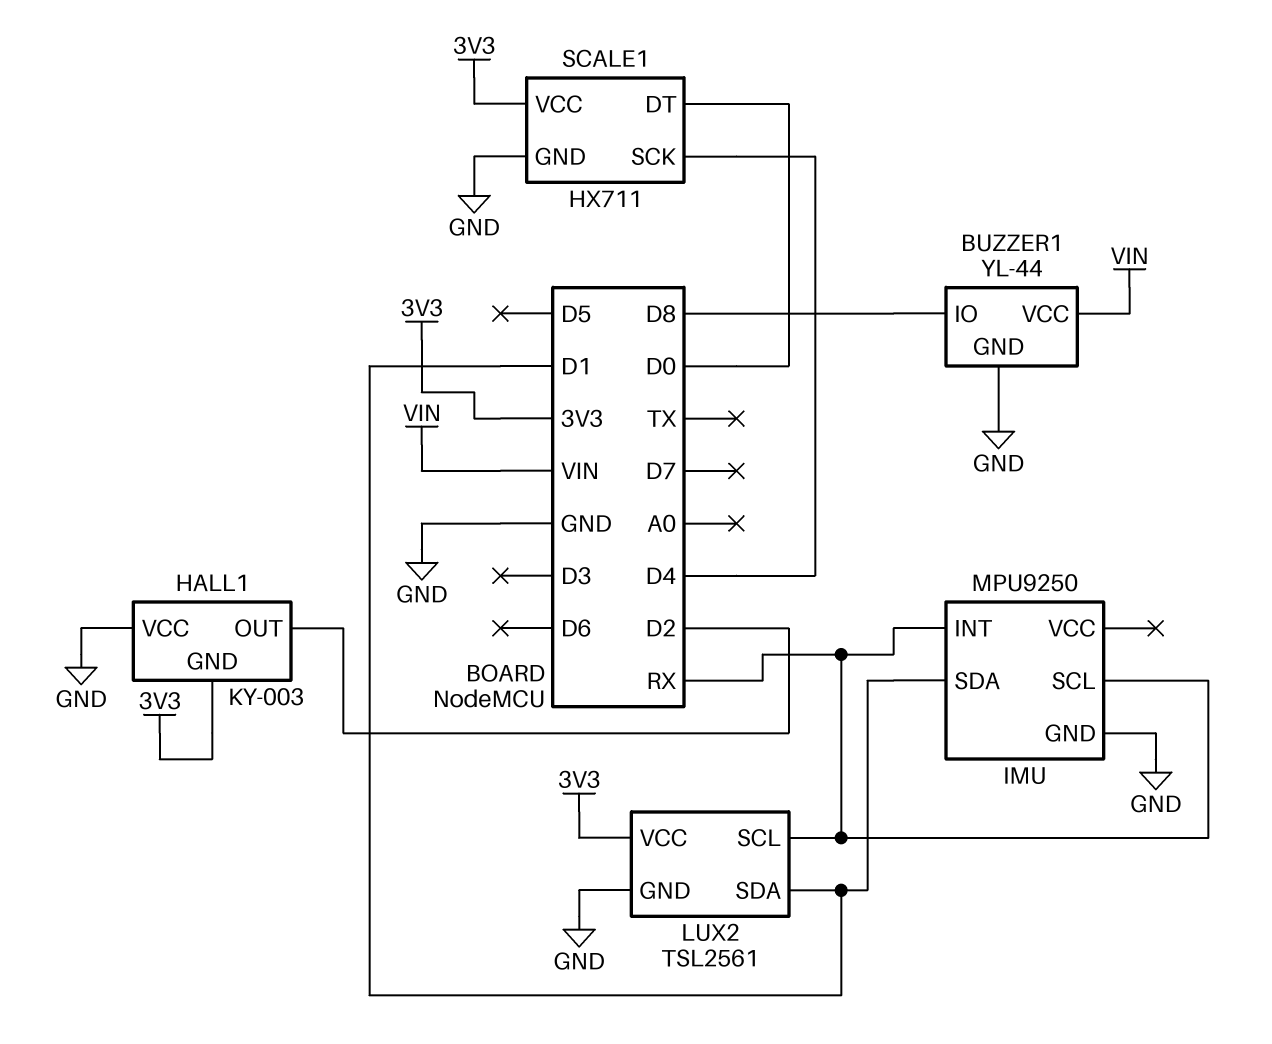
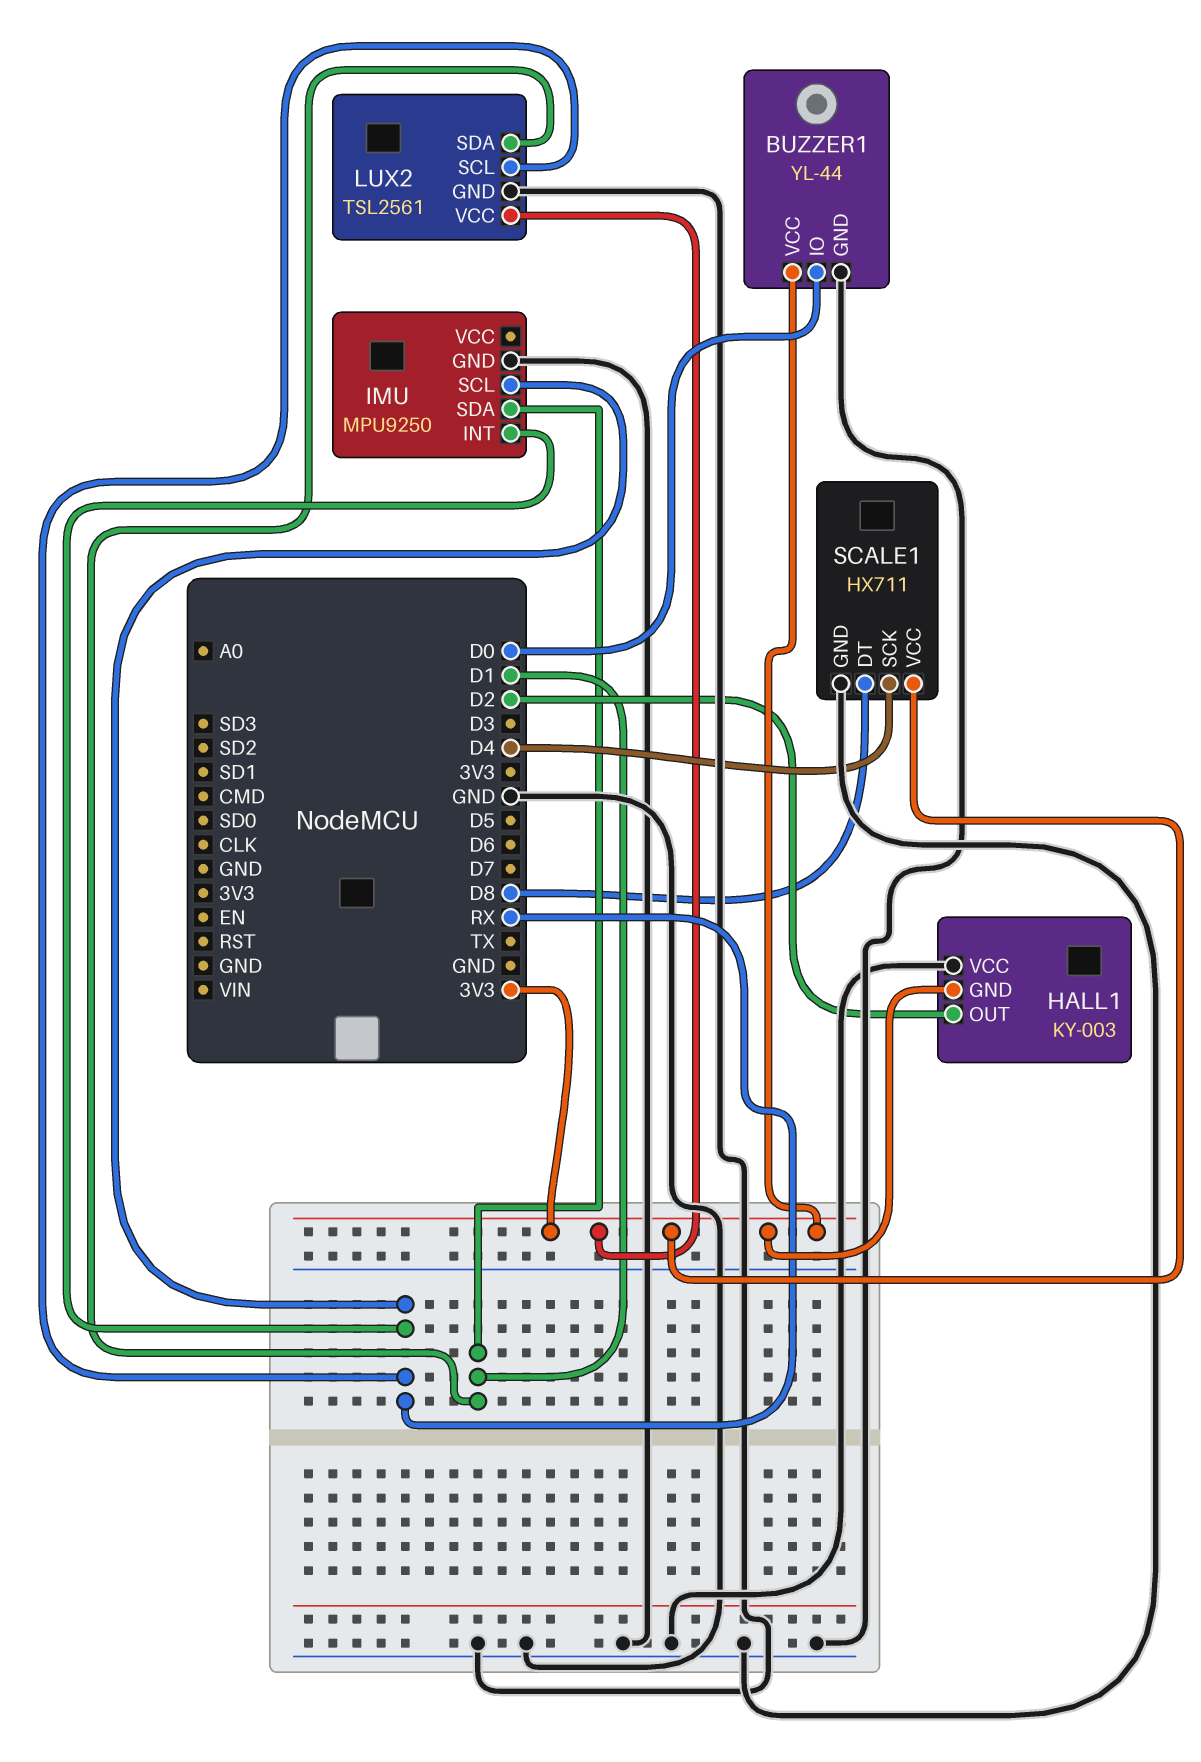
BUZZER1 pin IO: D8 -> D0
BUZZER1 pin VCC: VIN -> 3V3
SCALE1 pin DT: D0 -> D8

